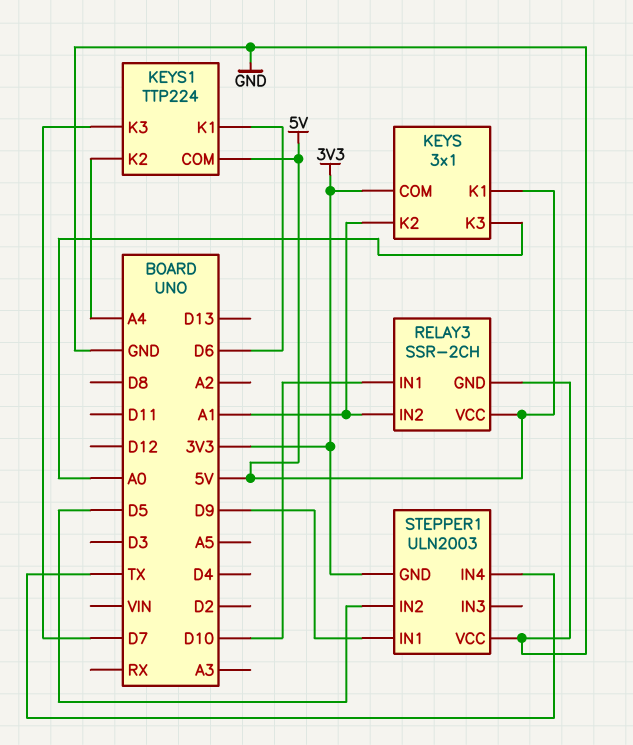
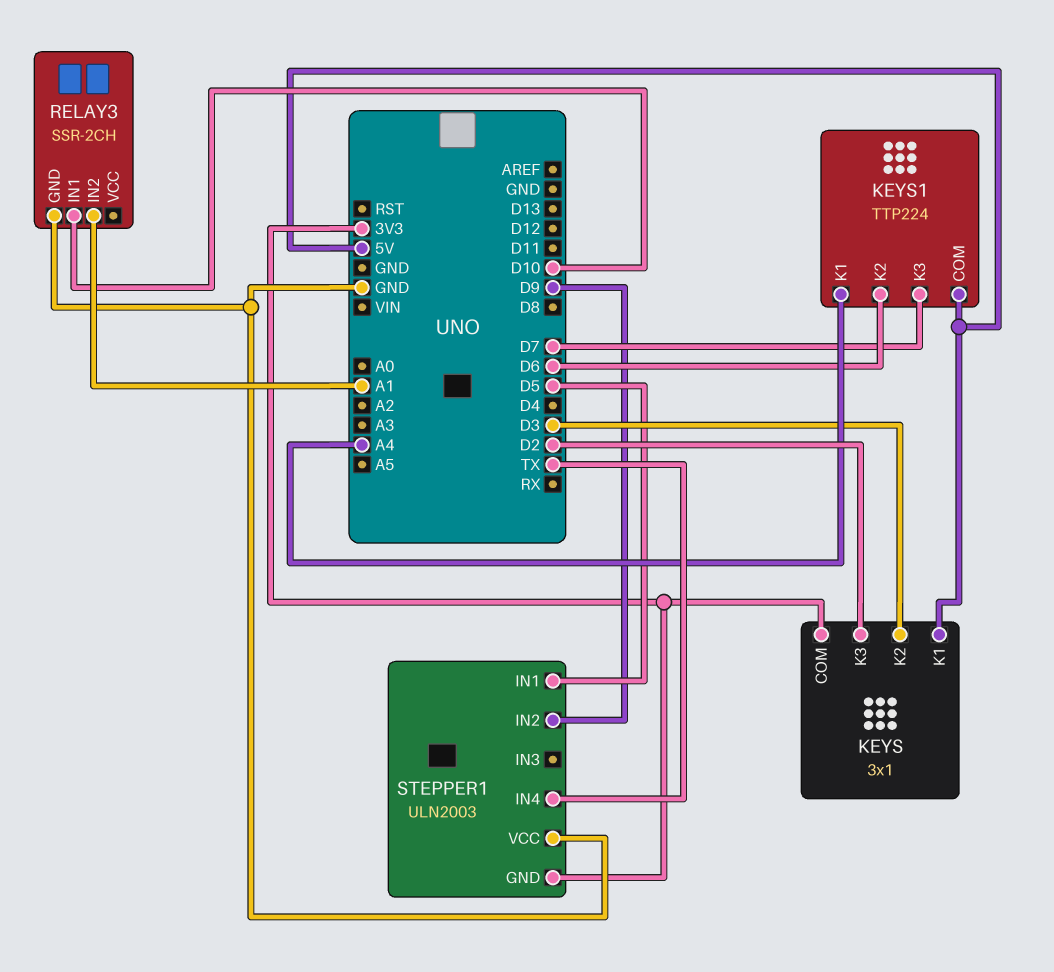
KEYS pin K2: A1 -> D3
KEYS pin K3: A0 -> D2
KEYS1 pin K1: D6 -> A4
KEYS1 pin K2: A4 -> D6
RELAY3 pin VCC: 5V -> none
STEPPER1 pin IN1: D9 -> D5
STEPPER1 pin IN2: D5 -> D9

